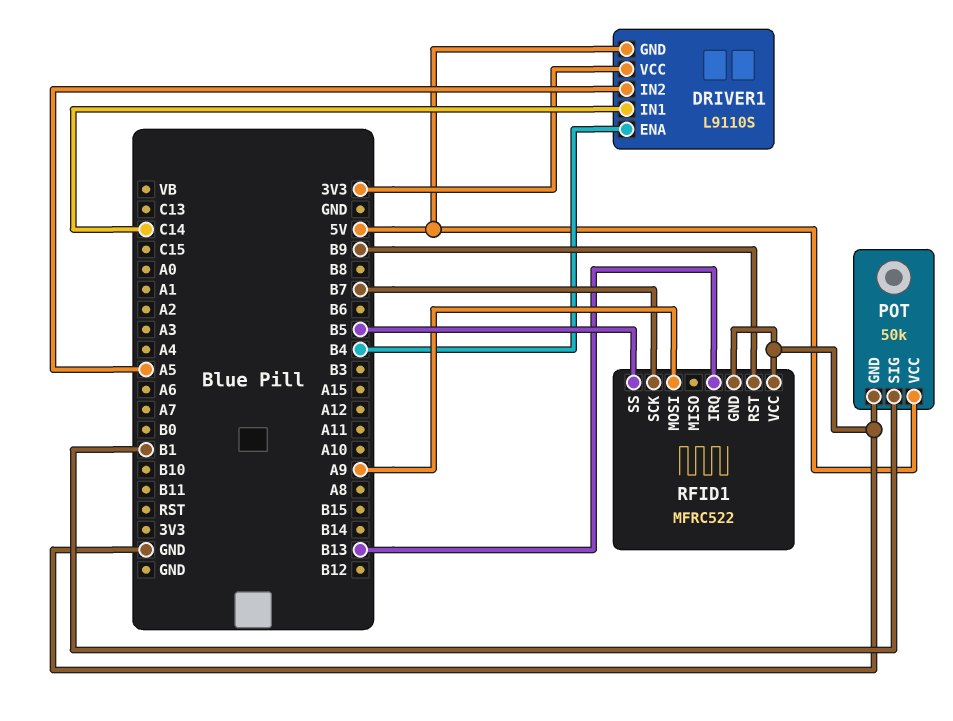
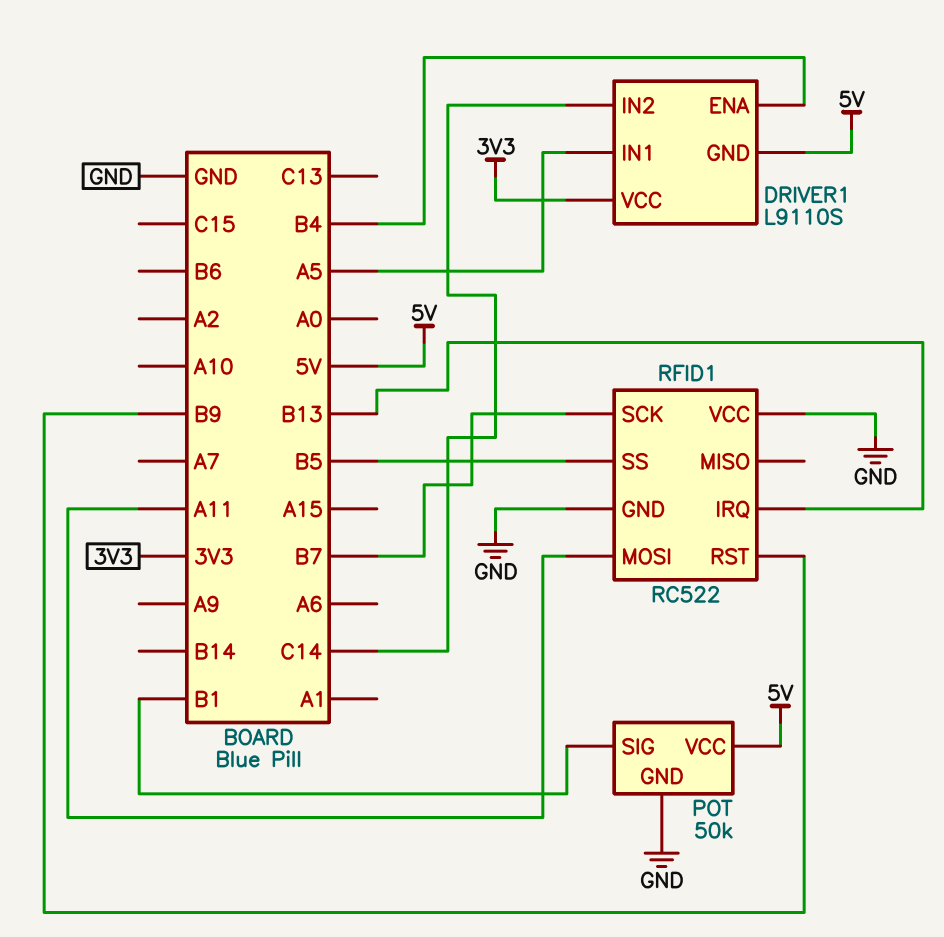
DRIVER1 pin IN1: C14 -> A5
DRIVER1 pin IN2: A5 -> C14
RFID1: MFRC522 -> RC522
RFID1 pin MOSI: A9 -> A11

